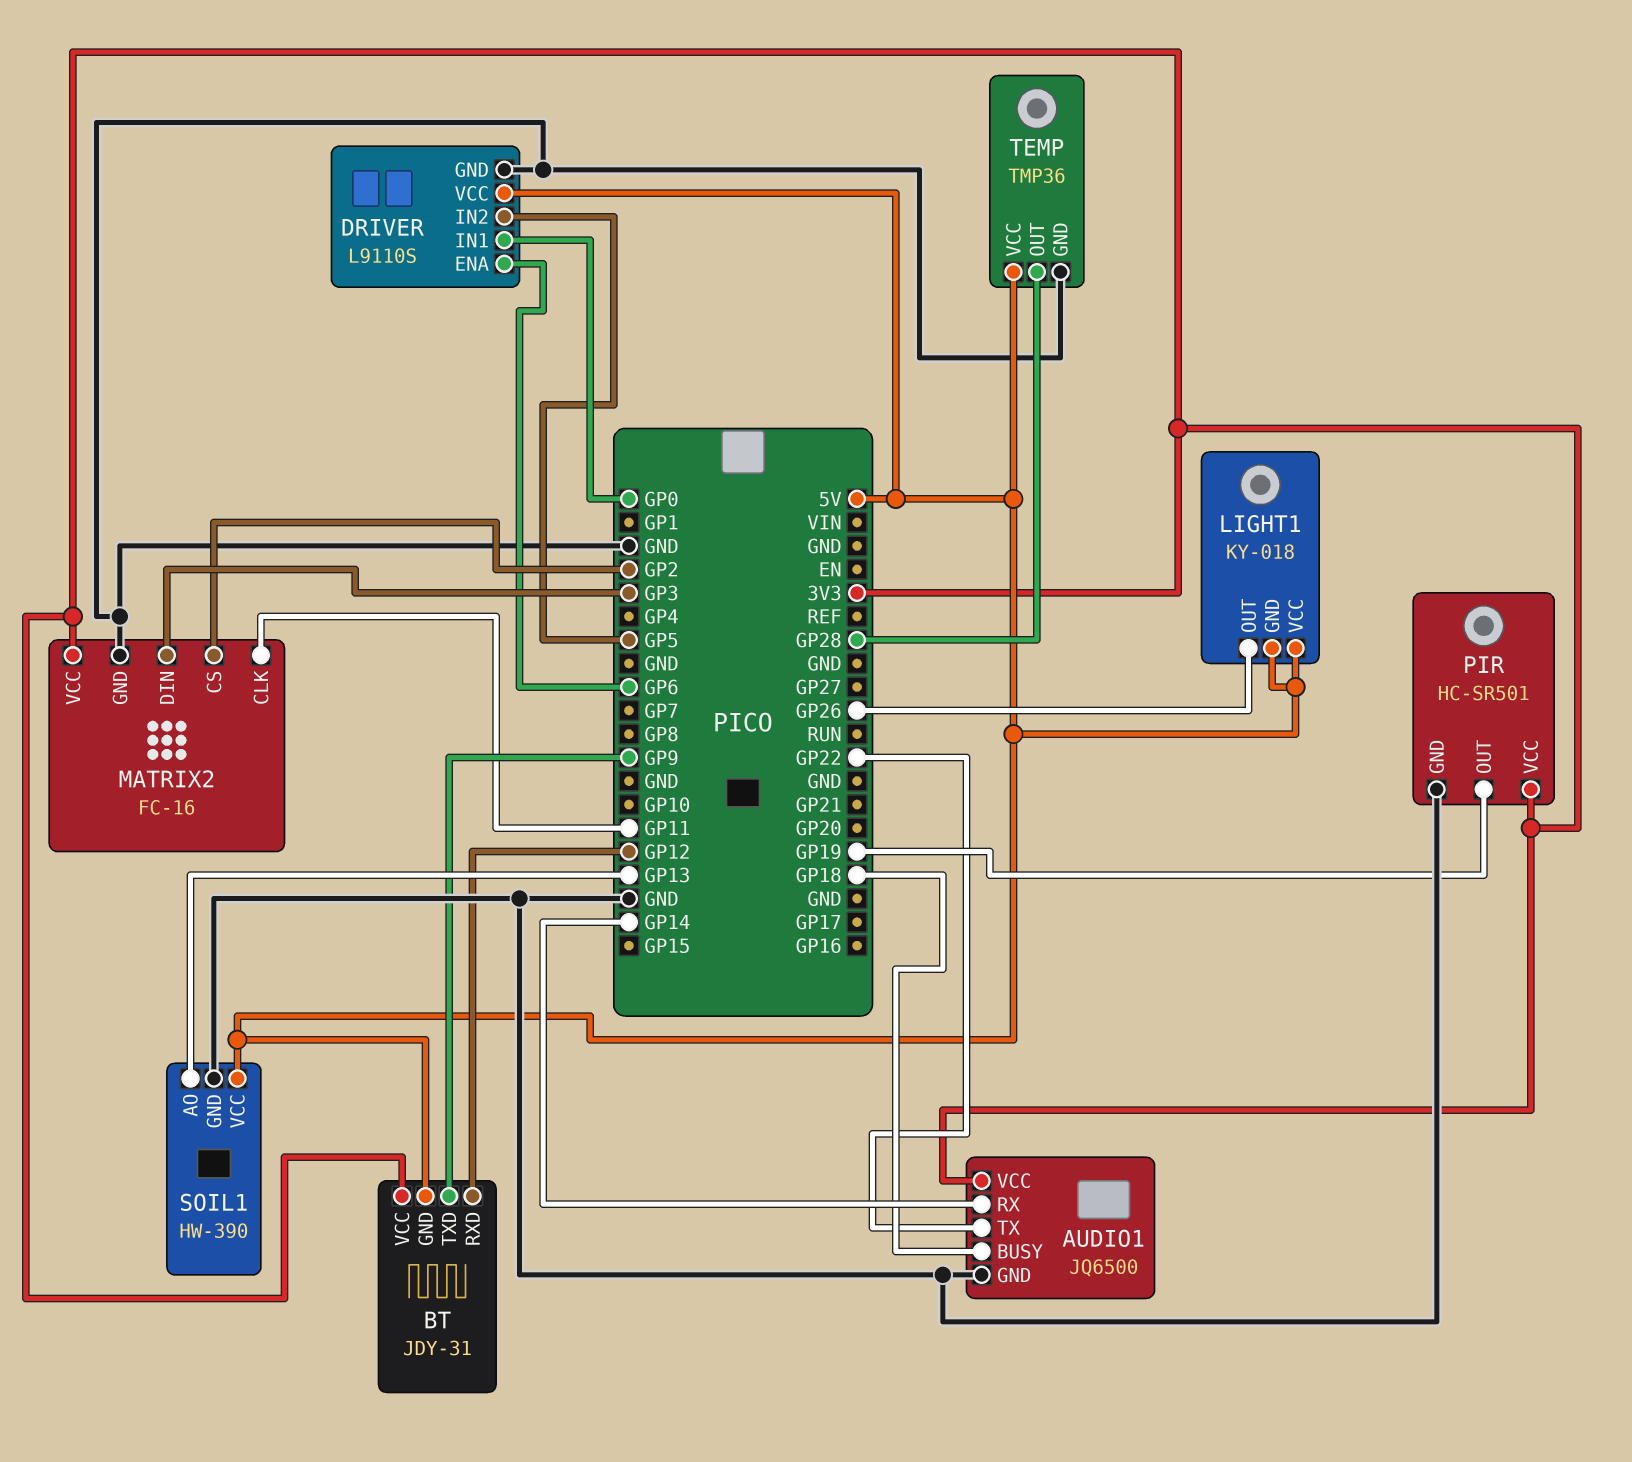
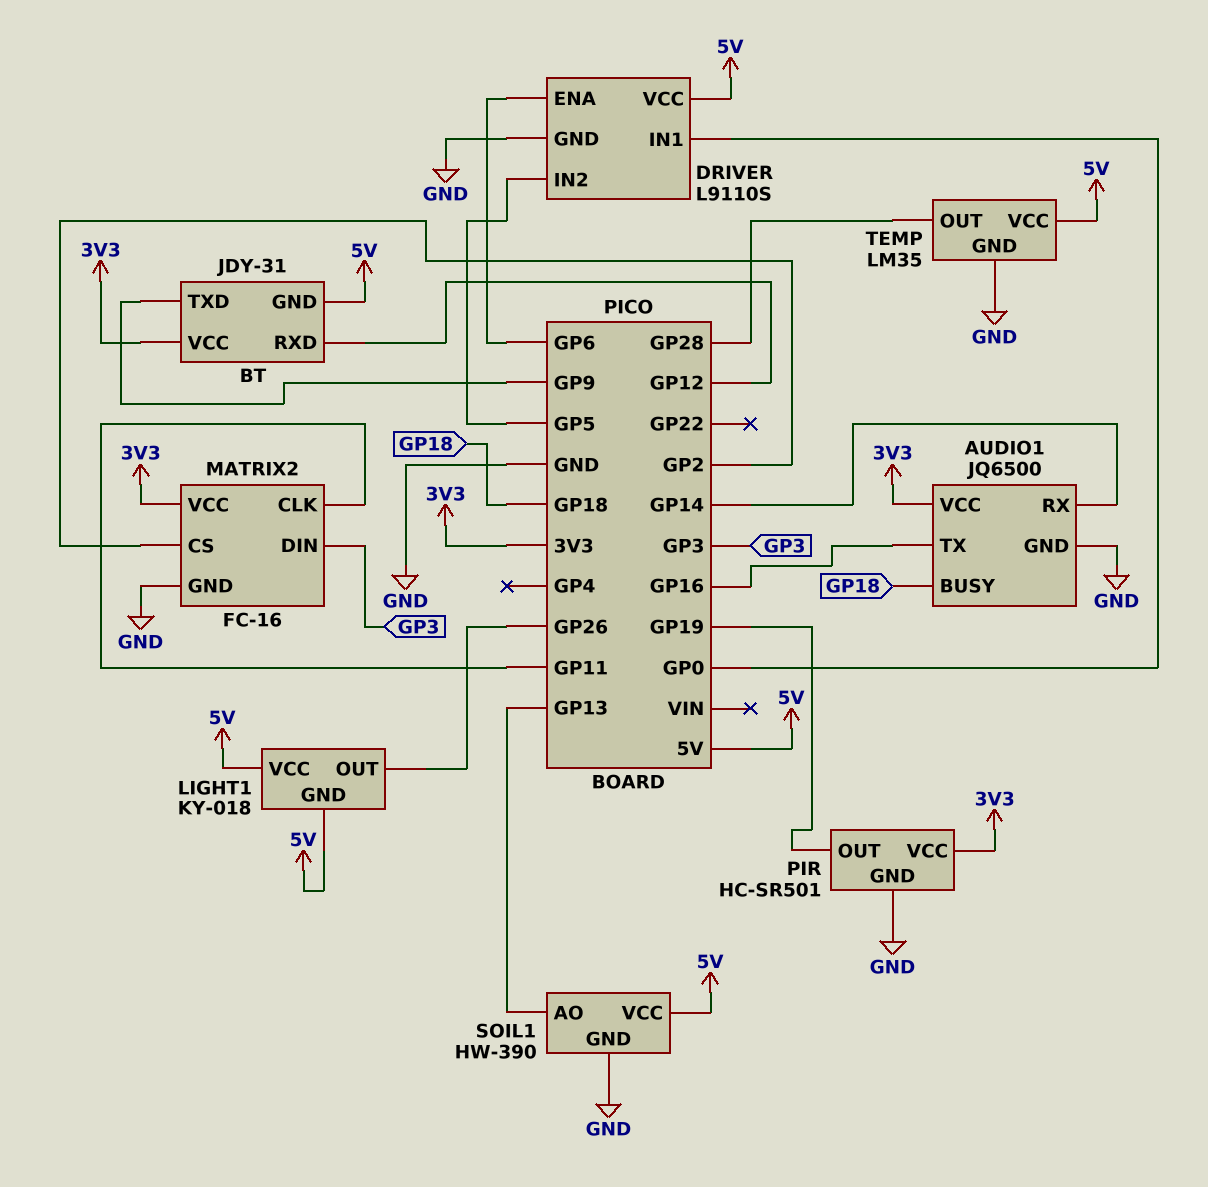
AUDIO1 pin TX: GP22 -> GP16
TEMP: TMP36 -> LM35

